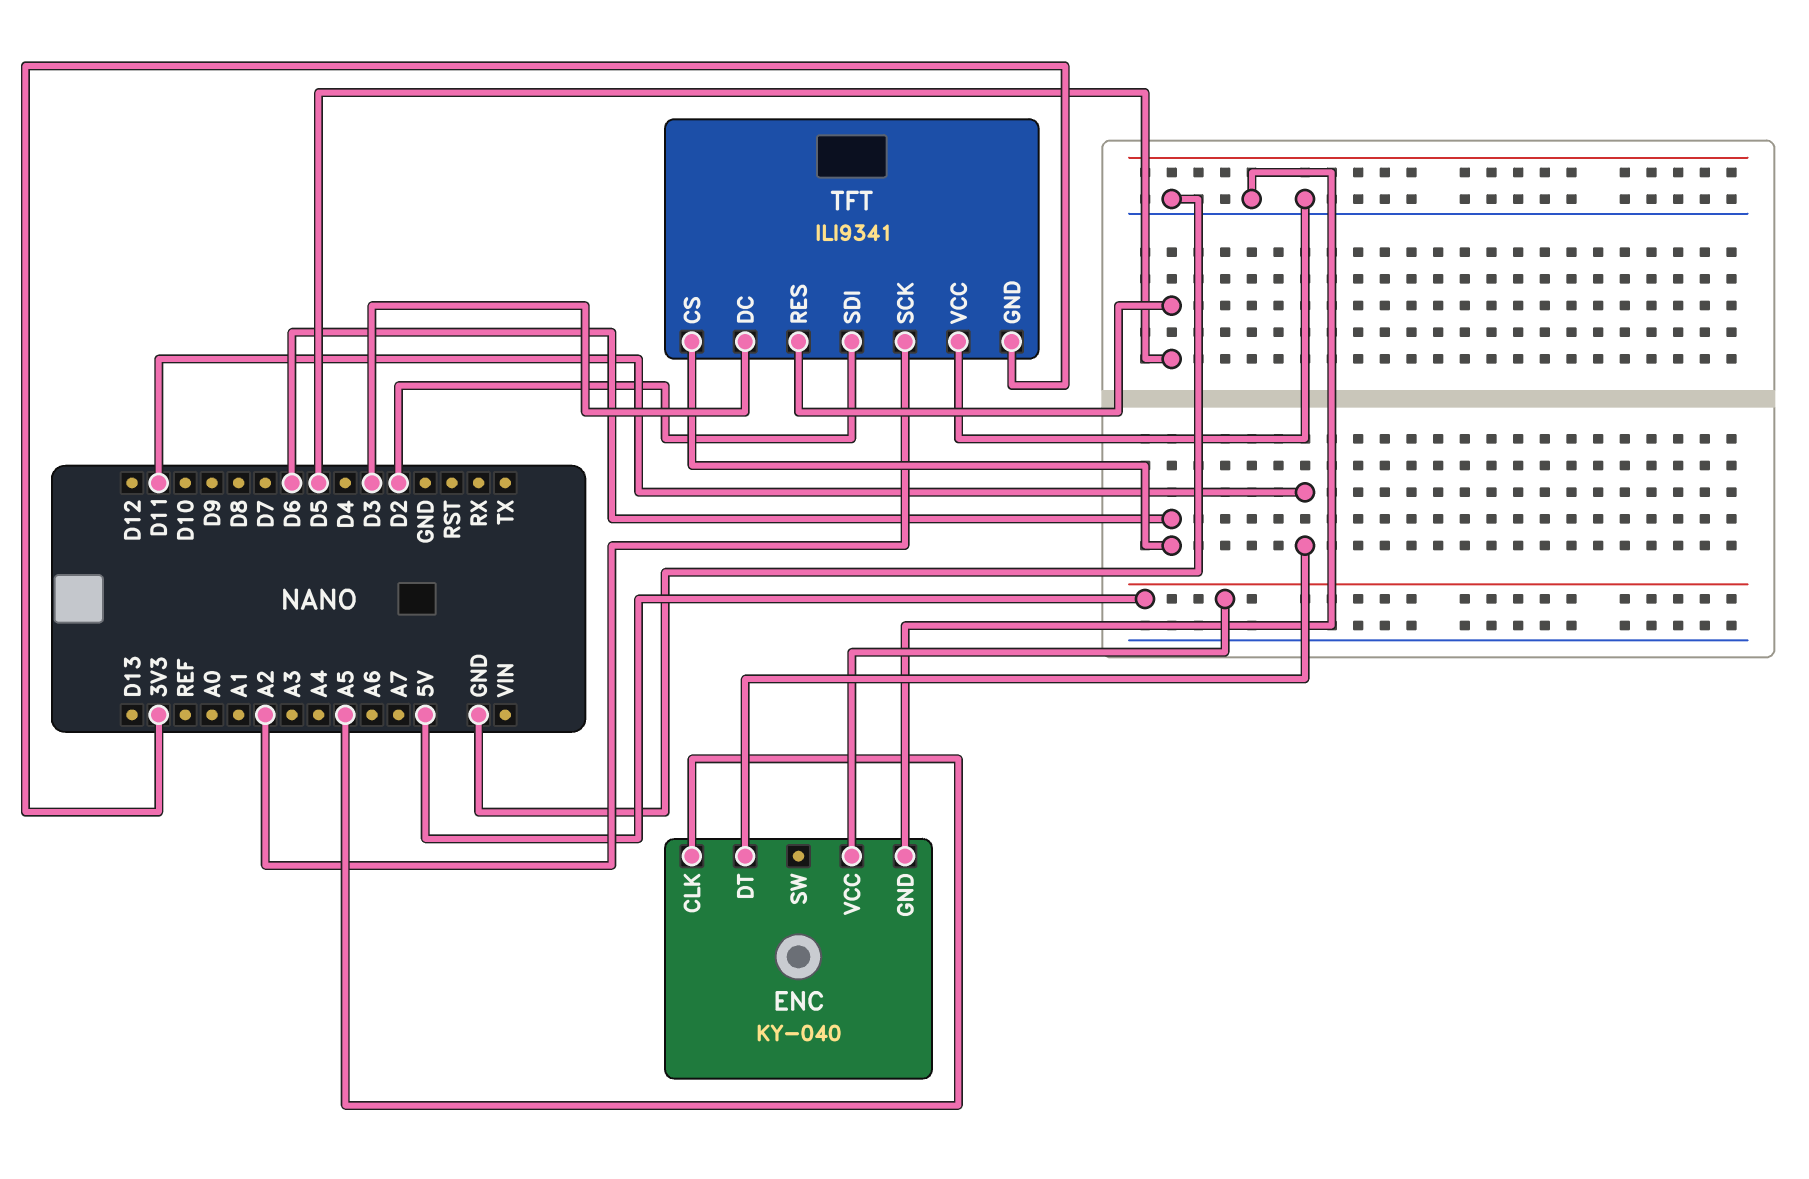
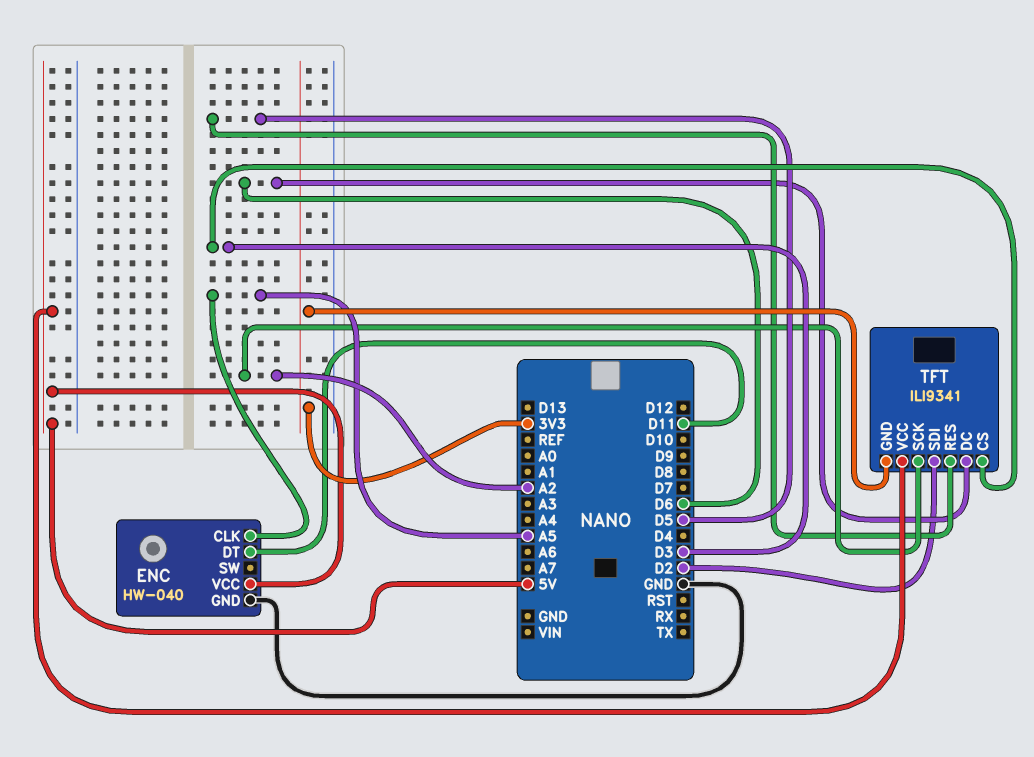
ENC: KY-040 -> HW-040
TFT pin CS: D6 -> D3
TFT pin DC: D3 -> D6
TFT pin VCC: GND -> 5V

